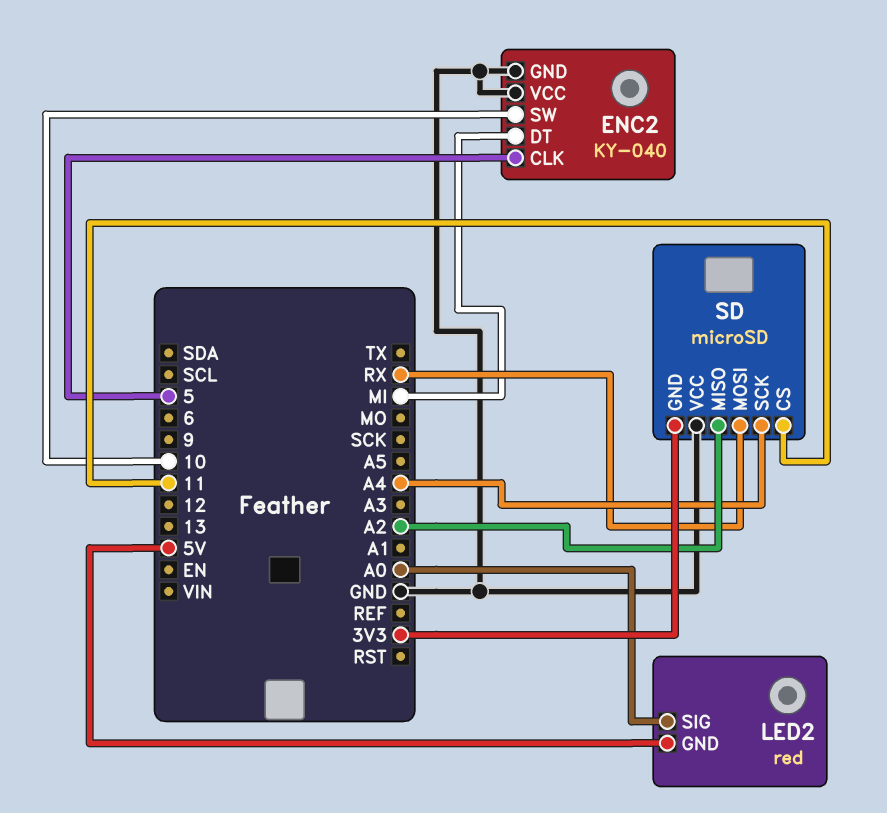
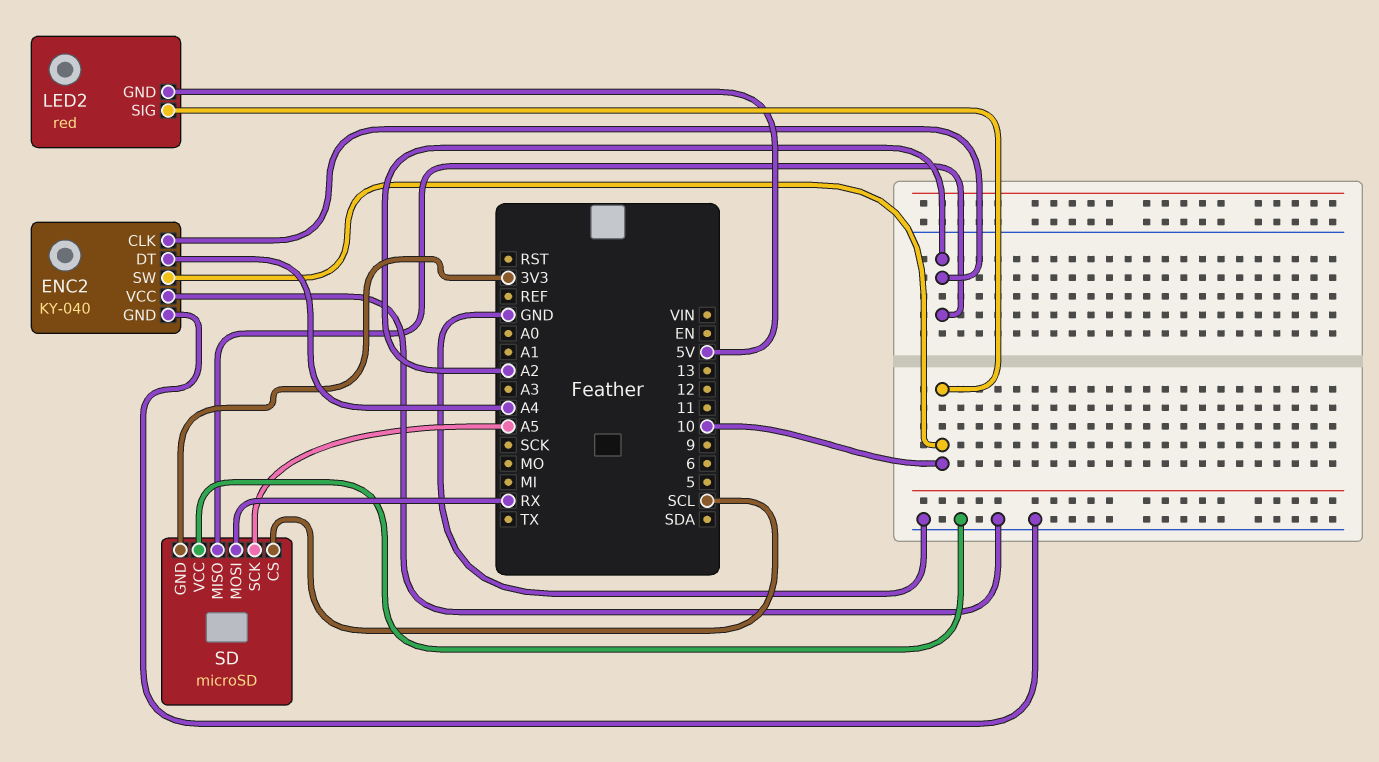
ENC2 pin CLK: 5 -> A2
ENC2 pin DT: MI -> A4
LED2 pin SIG: A0 -> 10
SD pin CS: 11 -> SCL
SD pin SCK: A4 -> A5

